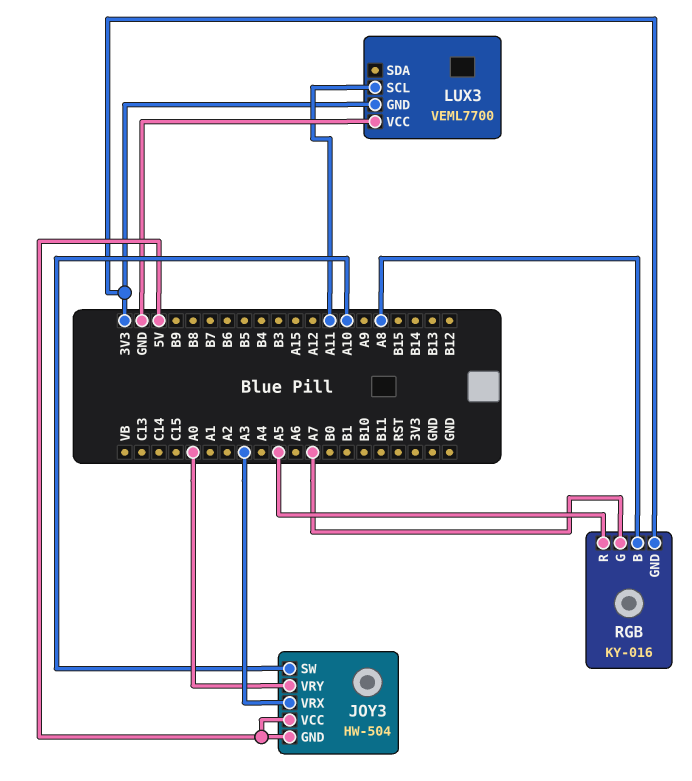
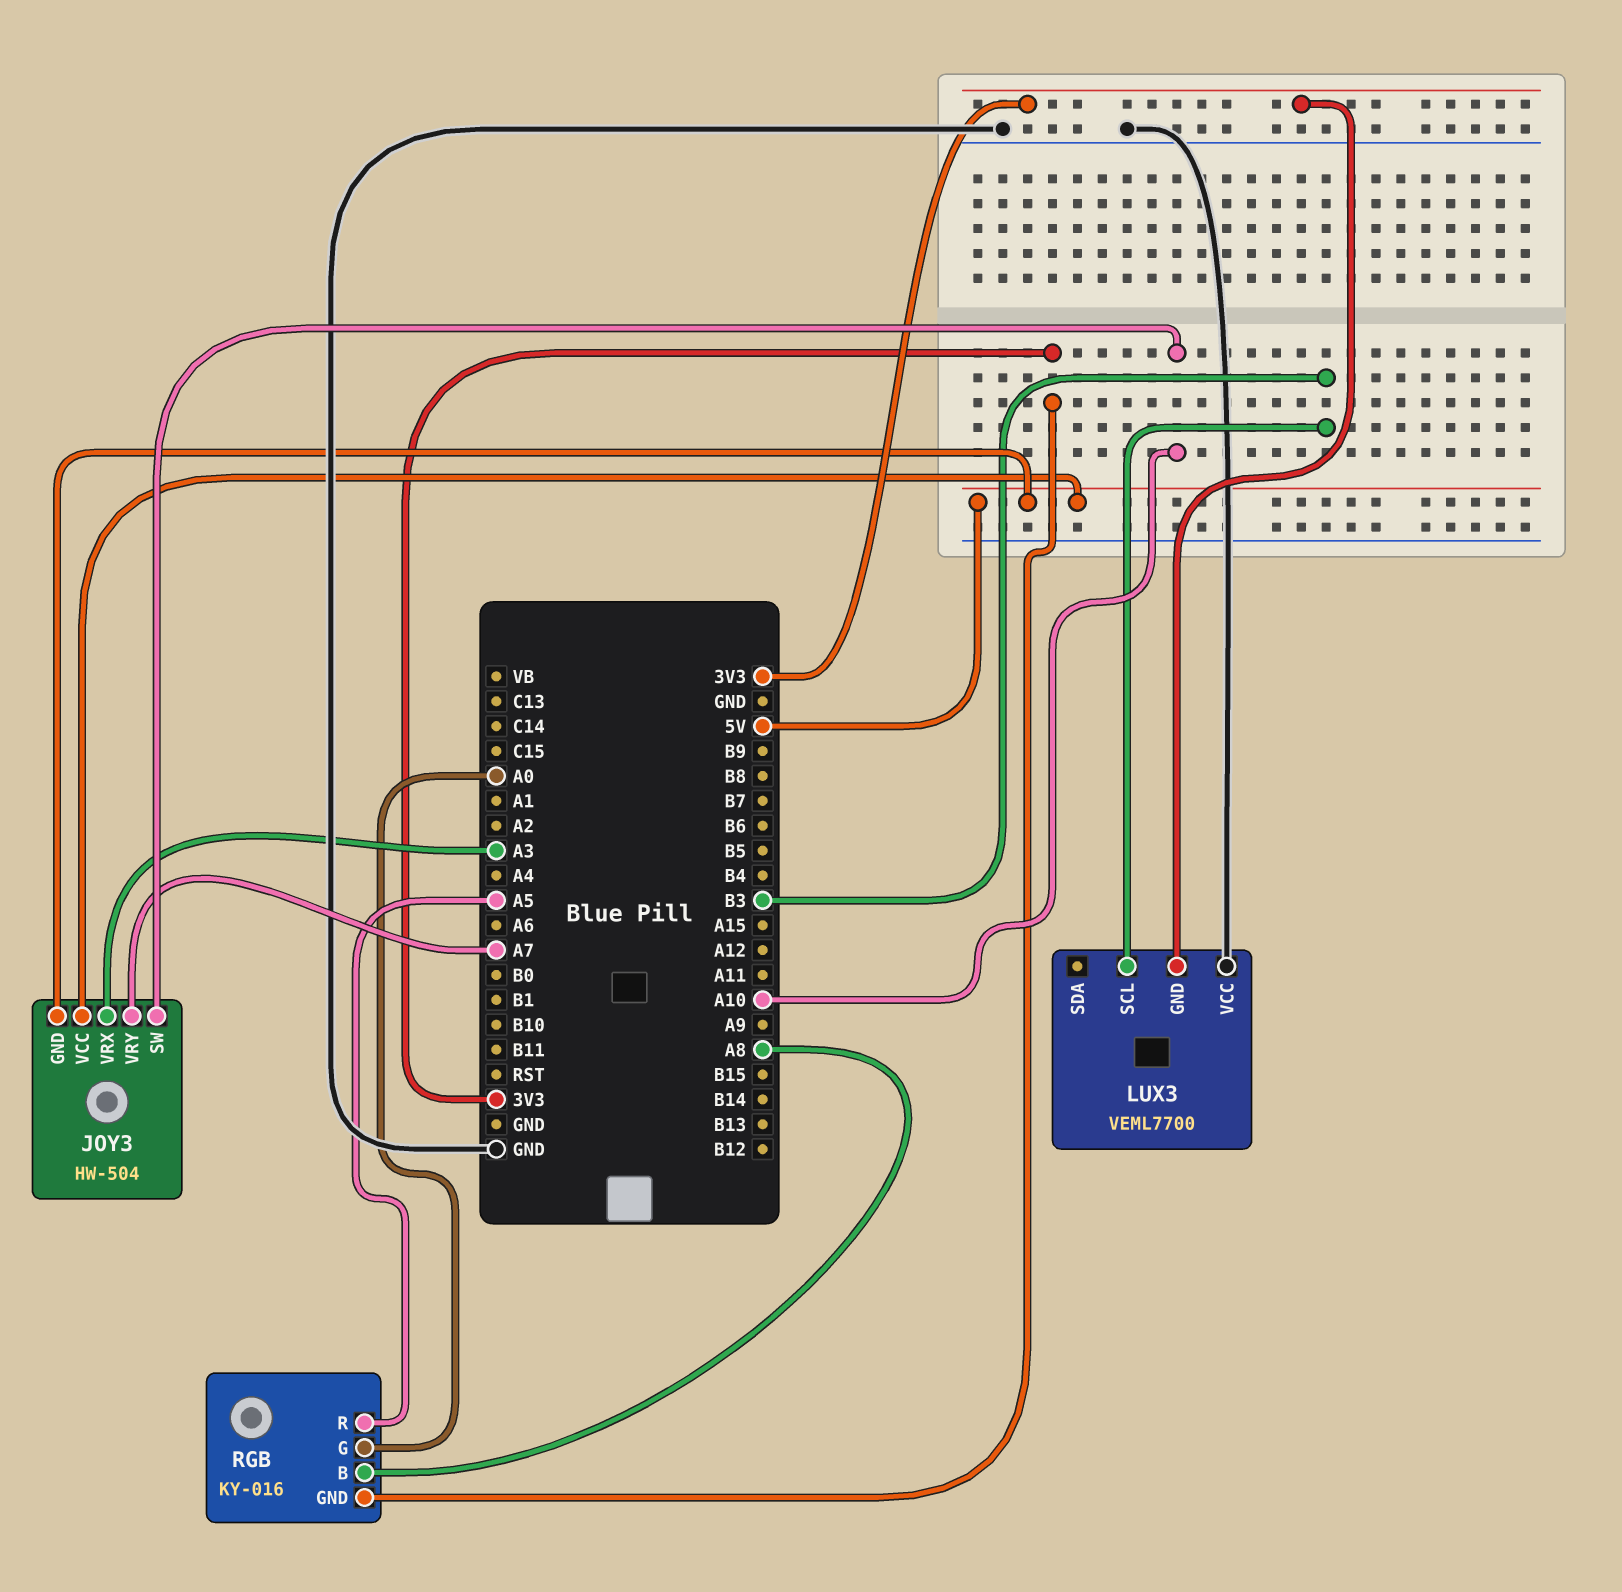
JOY3 pin VRY: A0 -> A7
LUX3 pin SCL: A11 -> B3
RGB pin G: A7 -> A0

